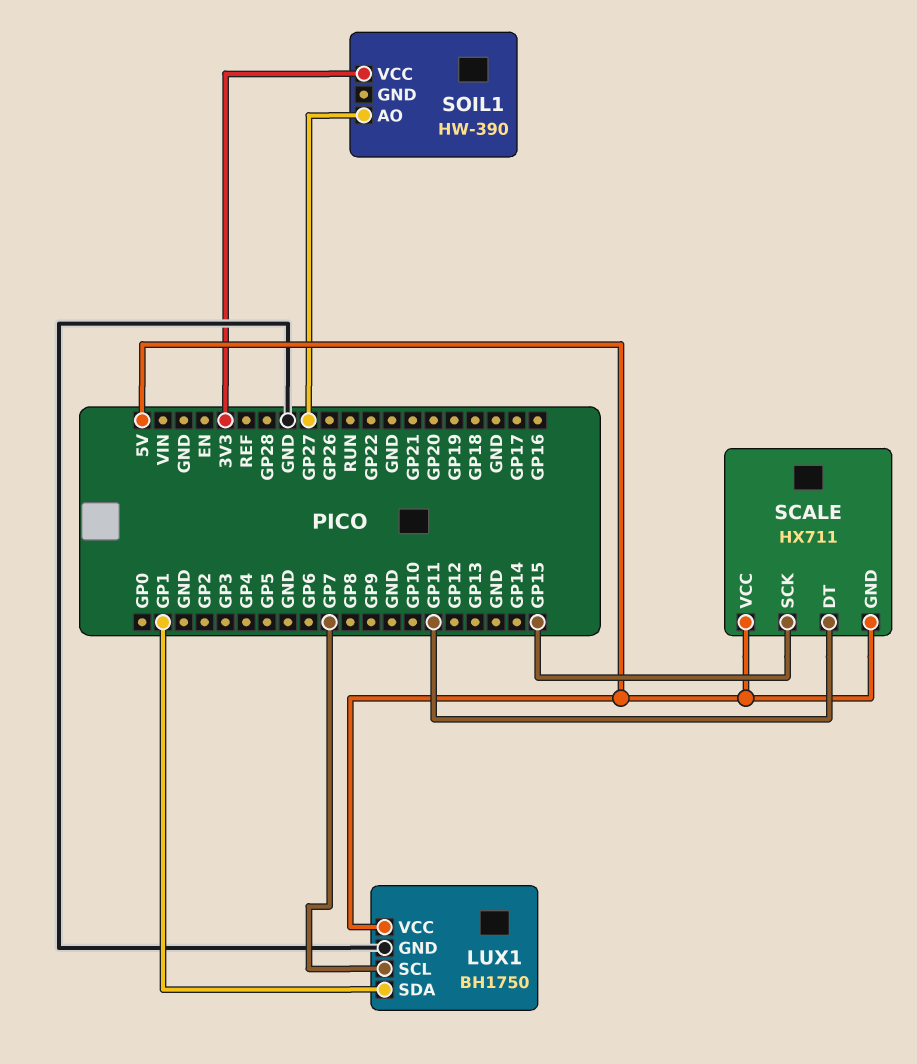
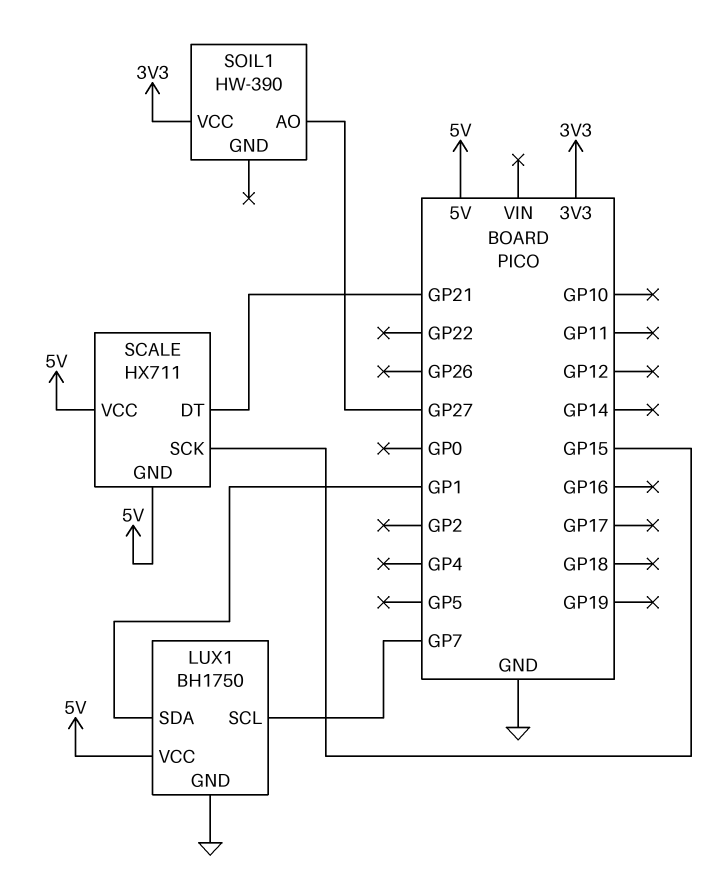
SCALE pin DT: GP11 -> GP21

